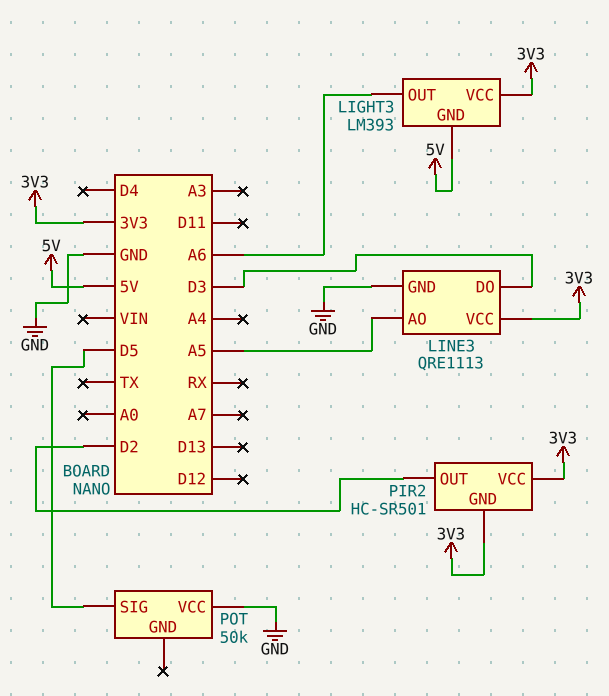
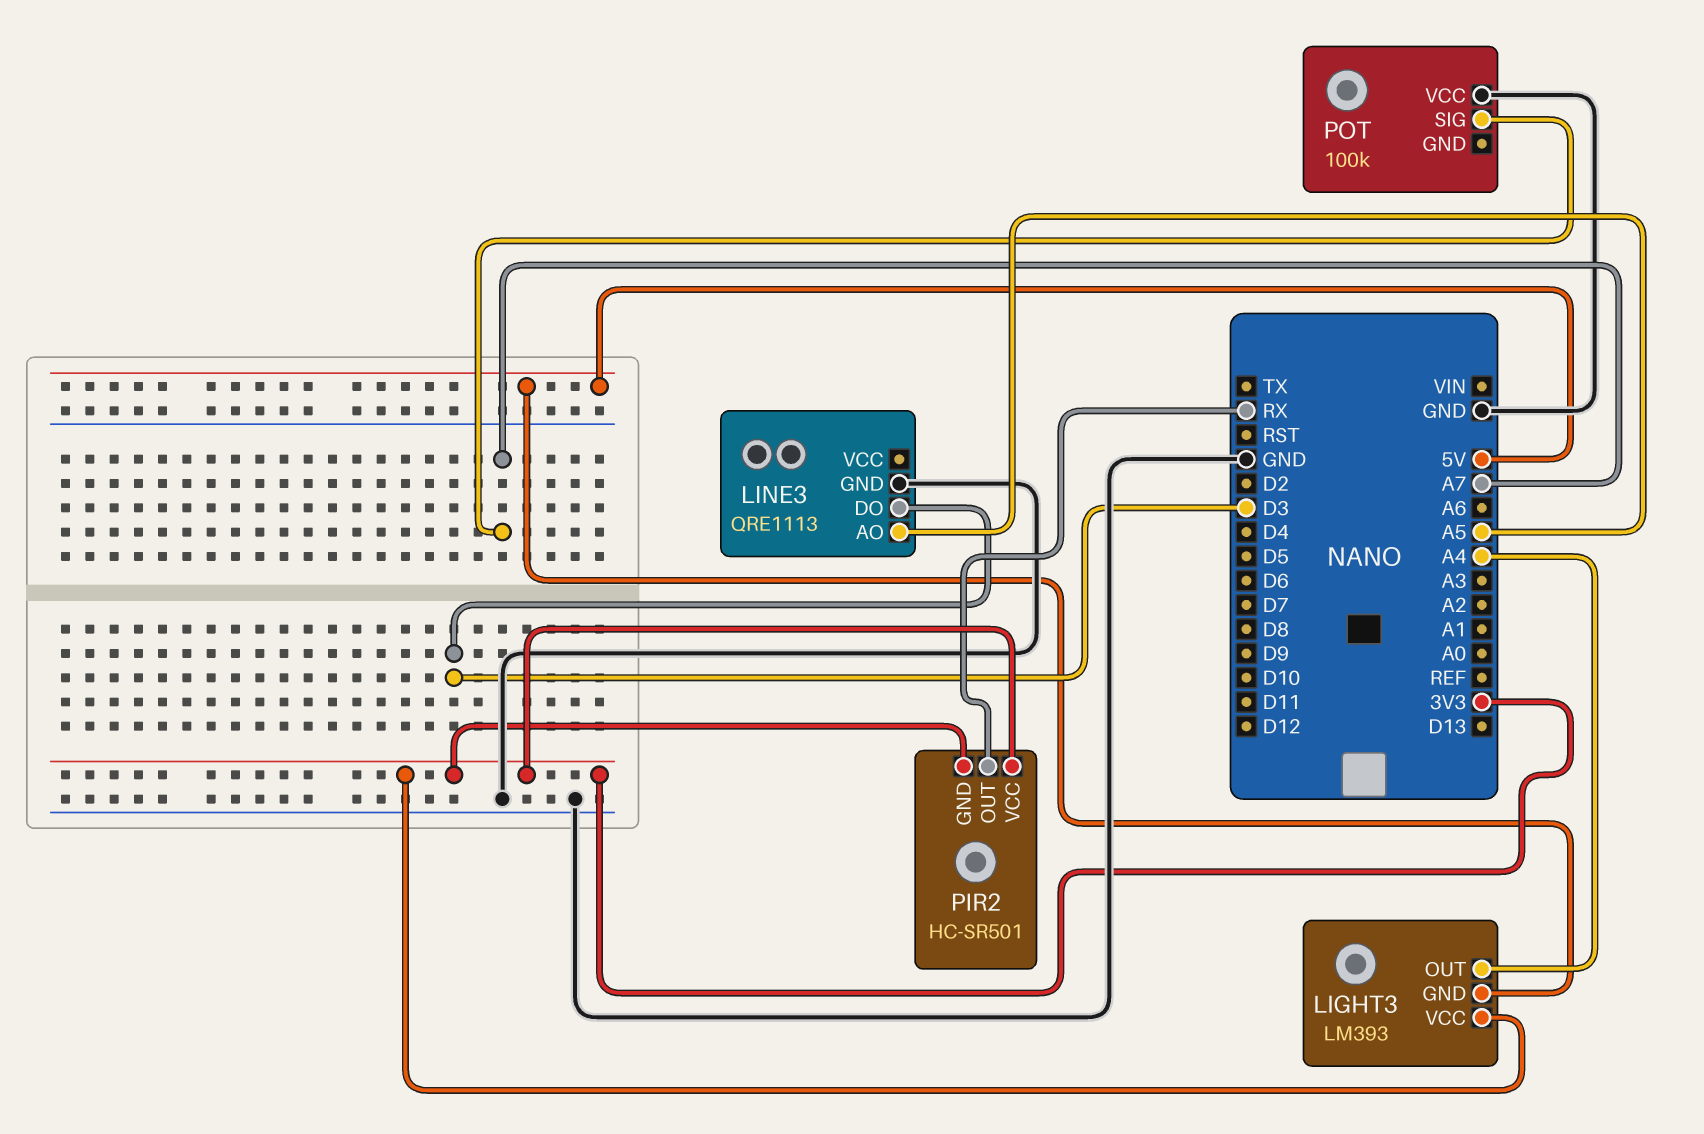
LIGHT3 pin OUT: A6 -> A4
LINE3 pin VCC: 3V3 -> none
PIR2 pin OUT: D2 -> RX
POT: 50k -> 100k
POT pin SIG: D5 -> A7

